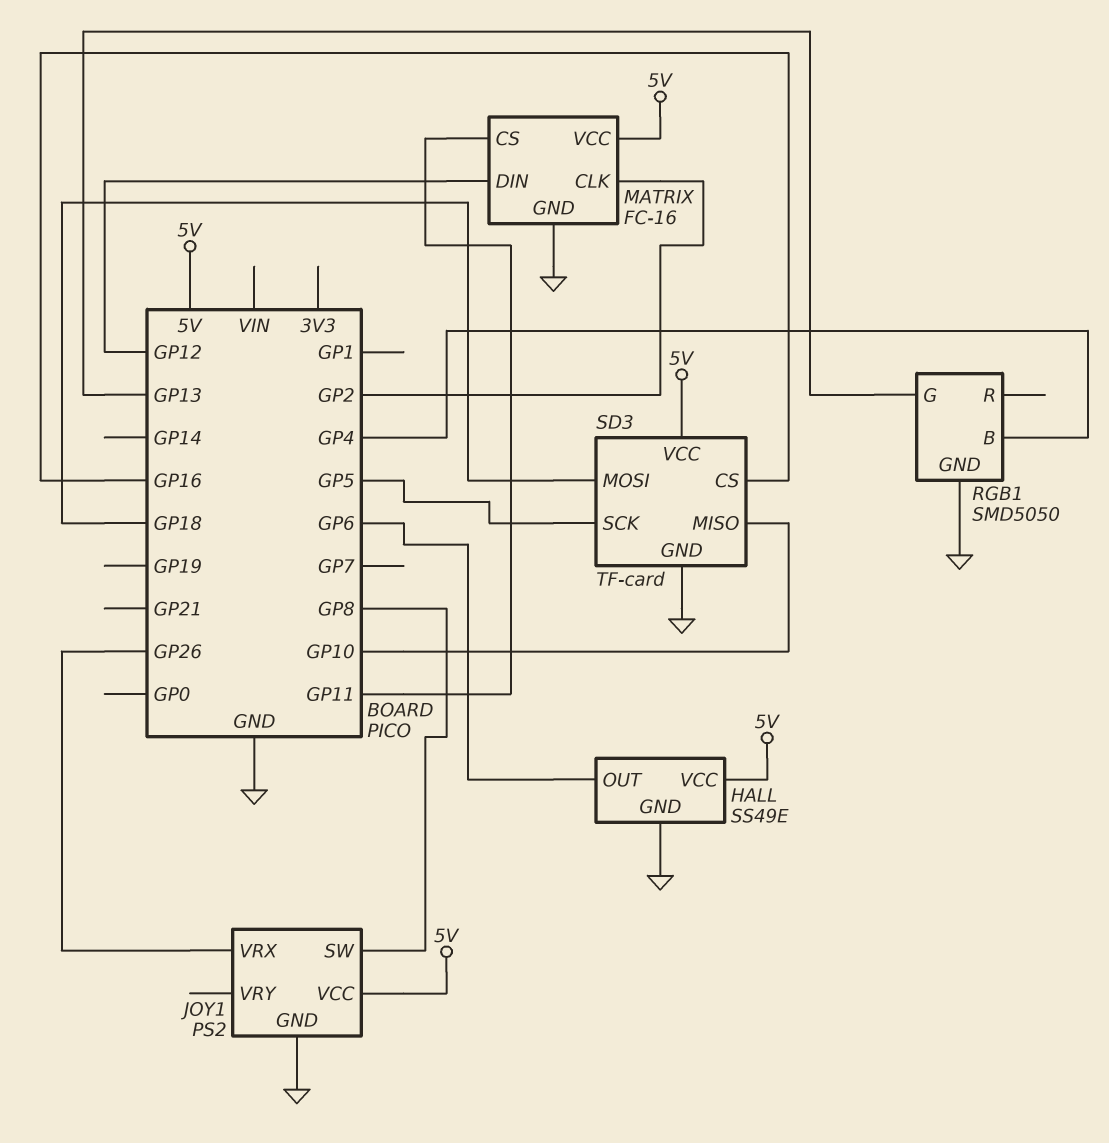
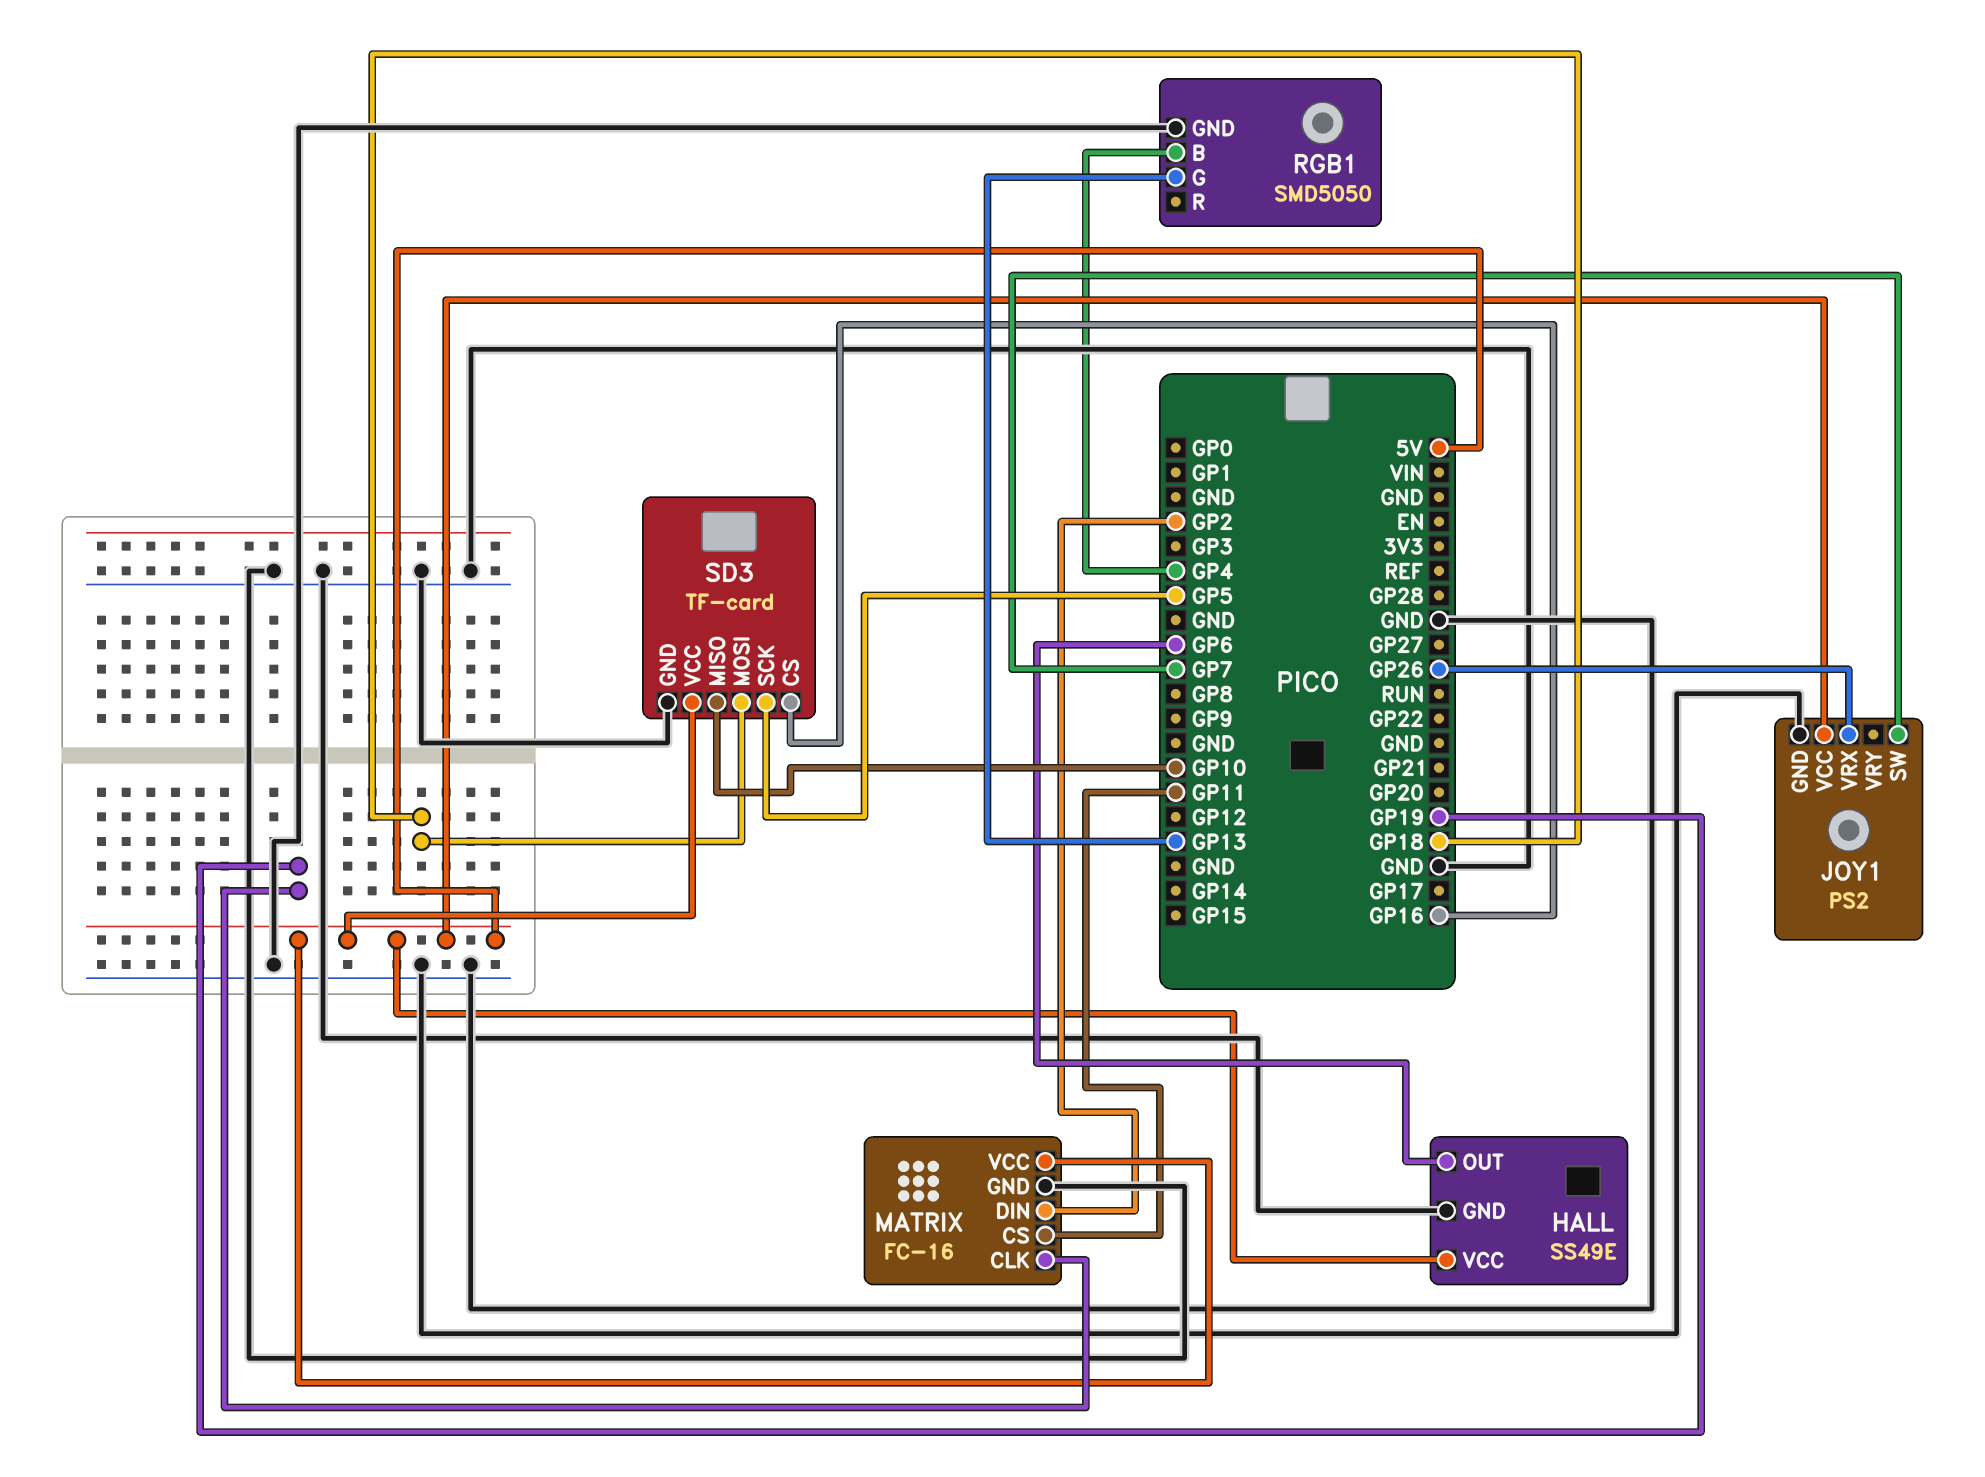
JOY1 pin SW: GP8 -> GP7
MATRIX pin CLK: GP2 -> GP19
MATRIX pin DIN: GP12 -> GP2

